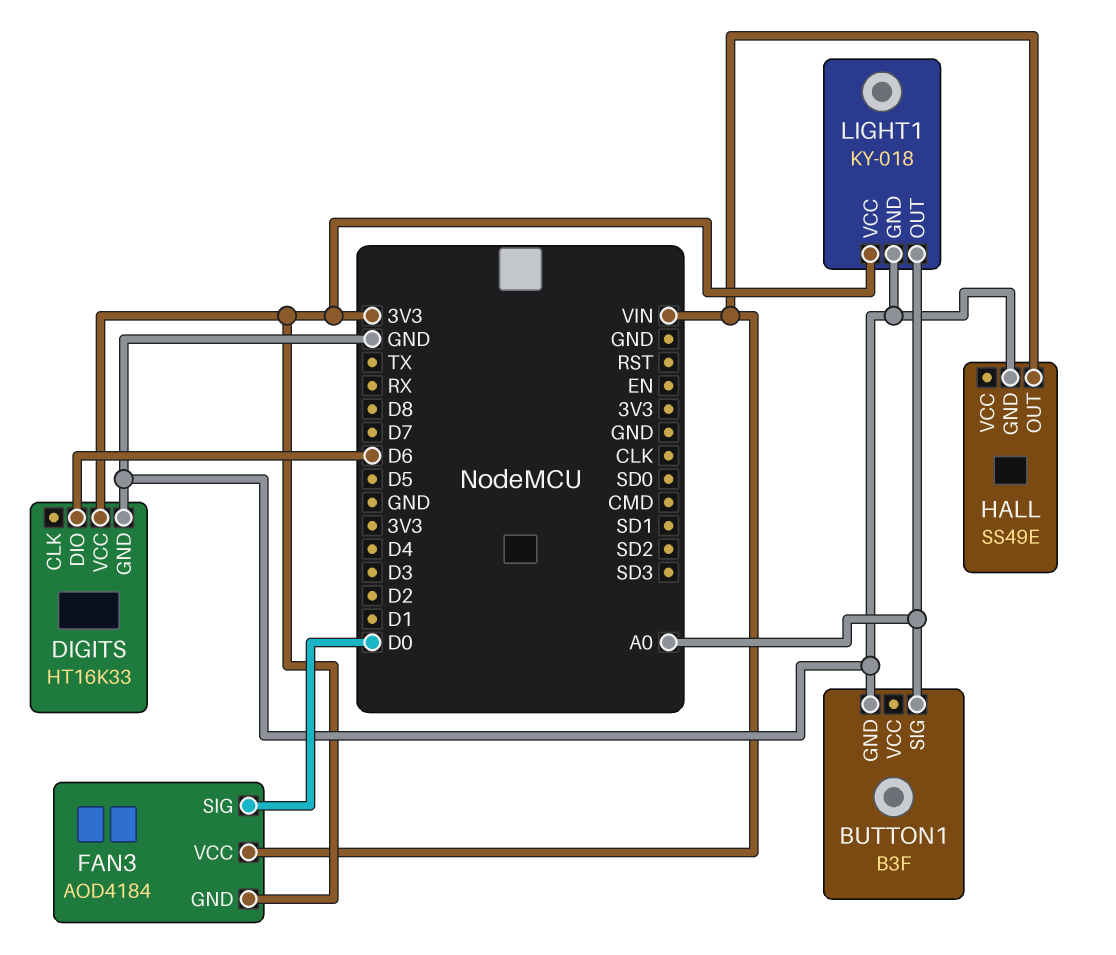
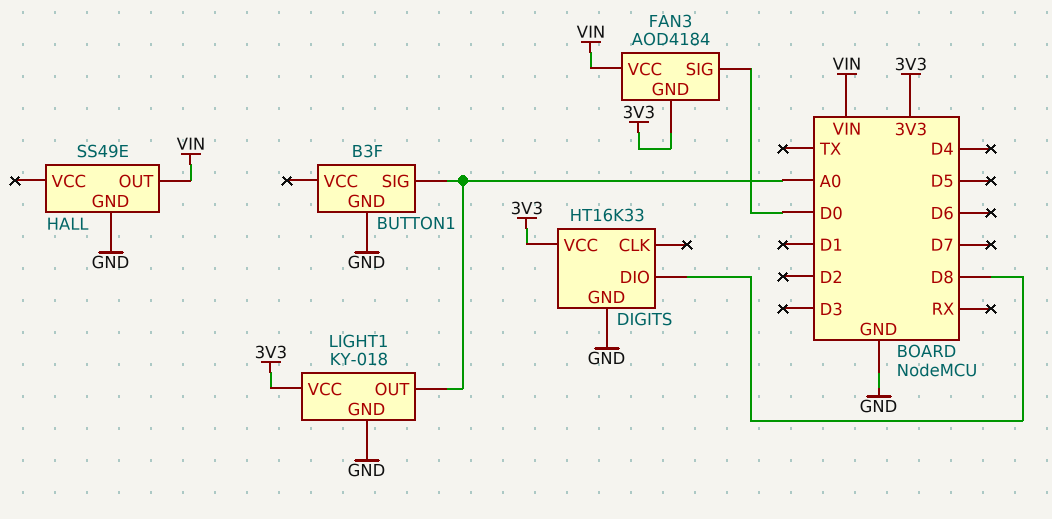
DIGITS pin DIO: D6 -> D8

